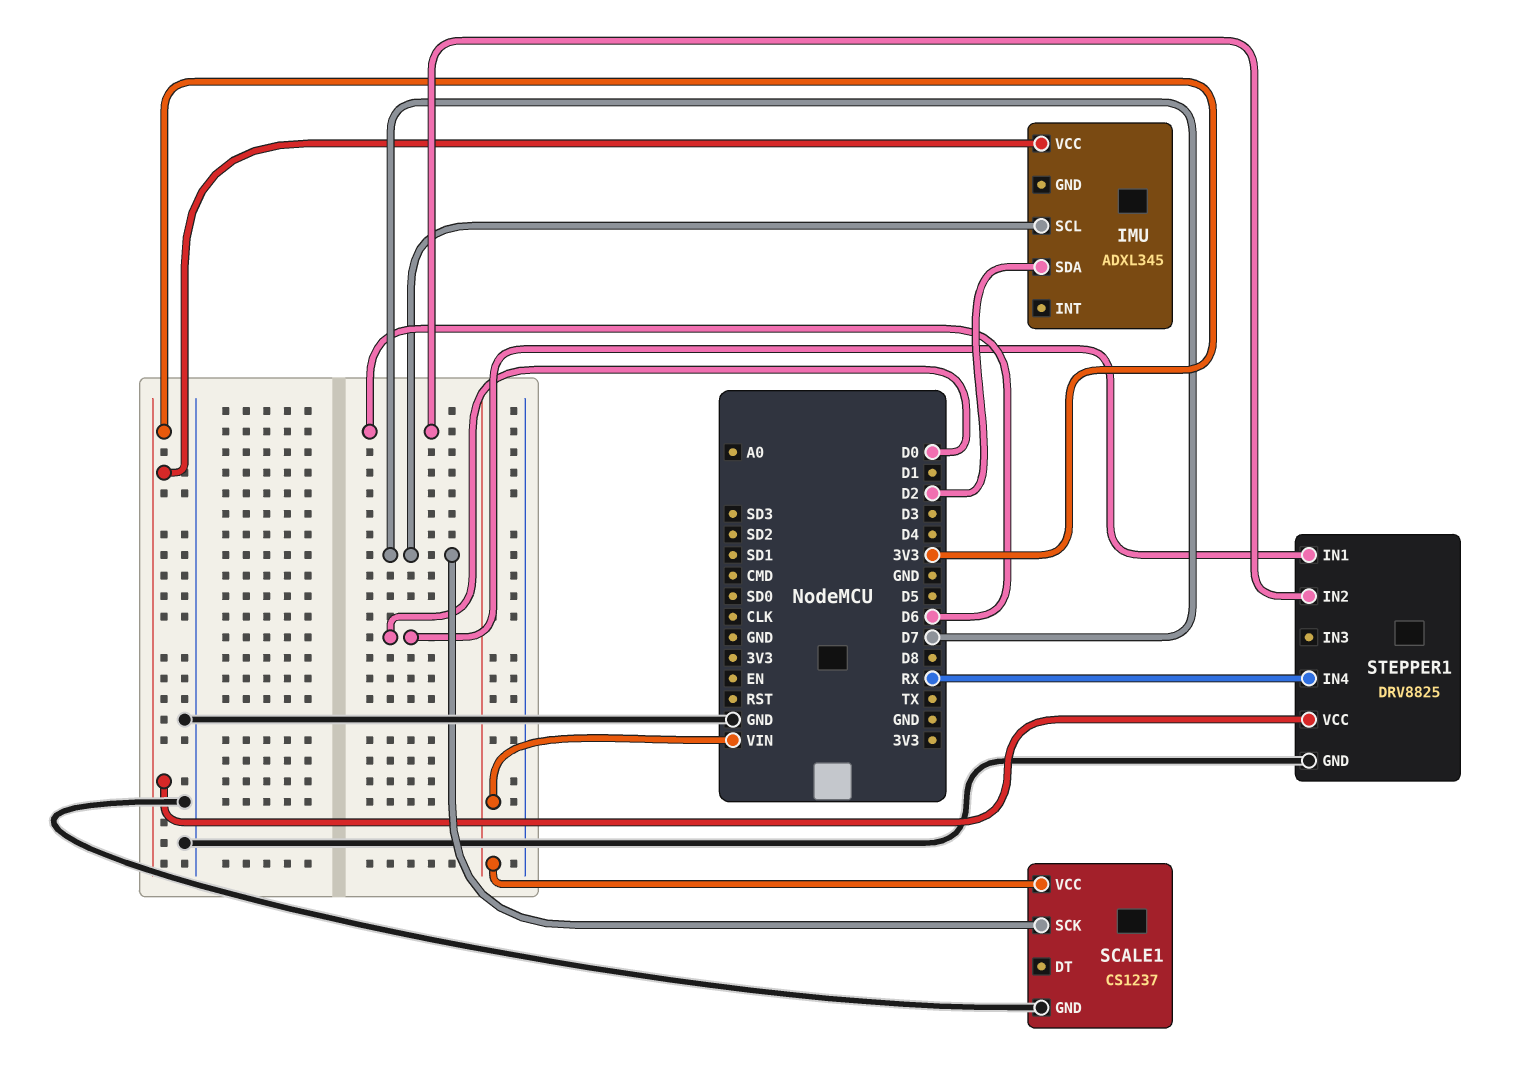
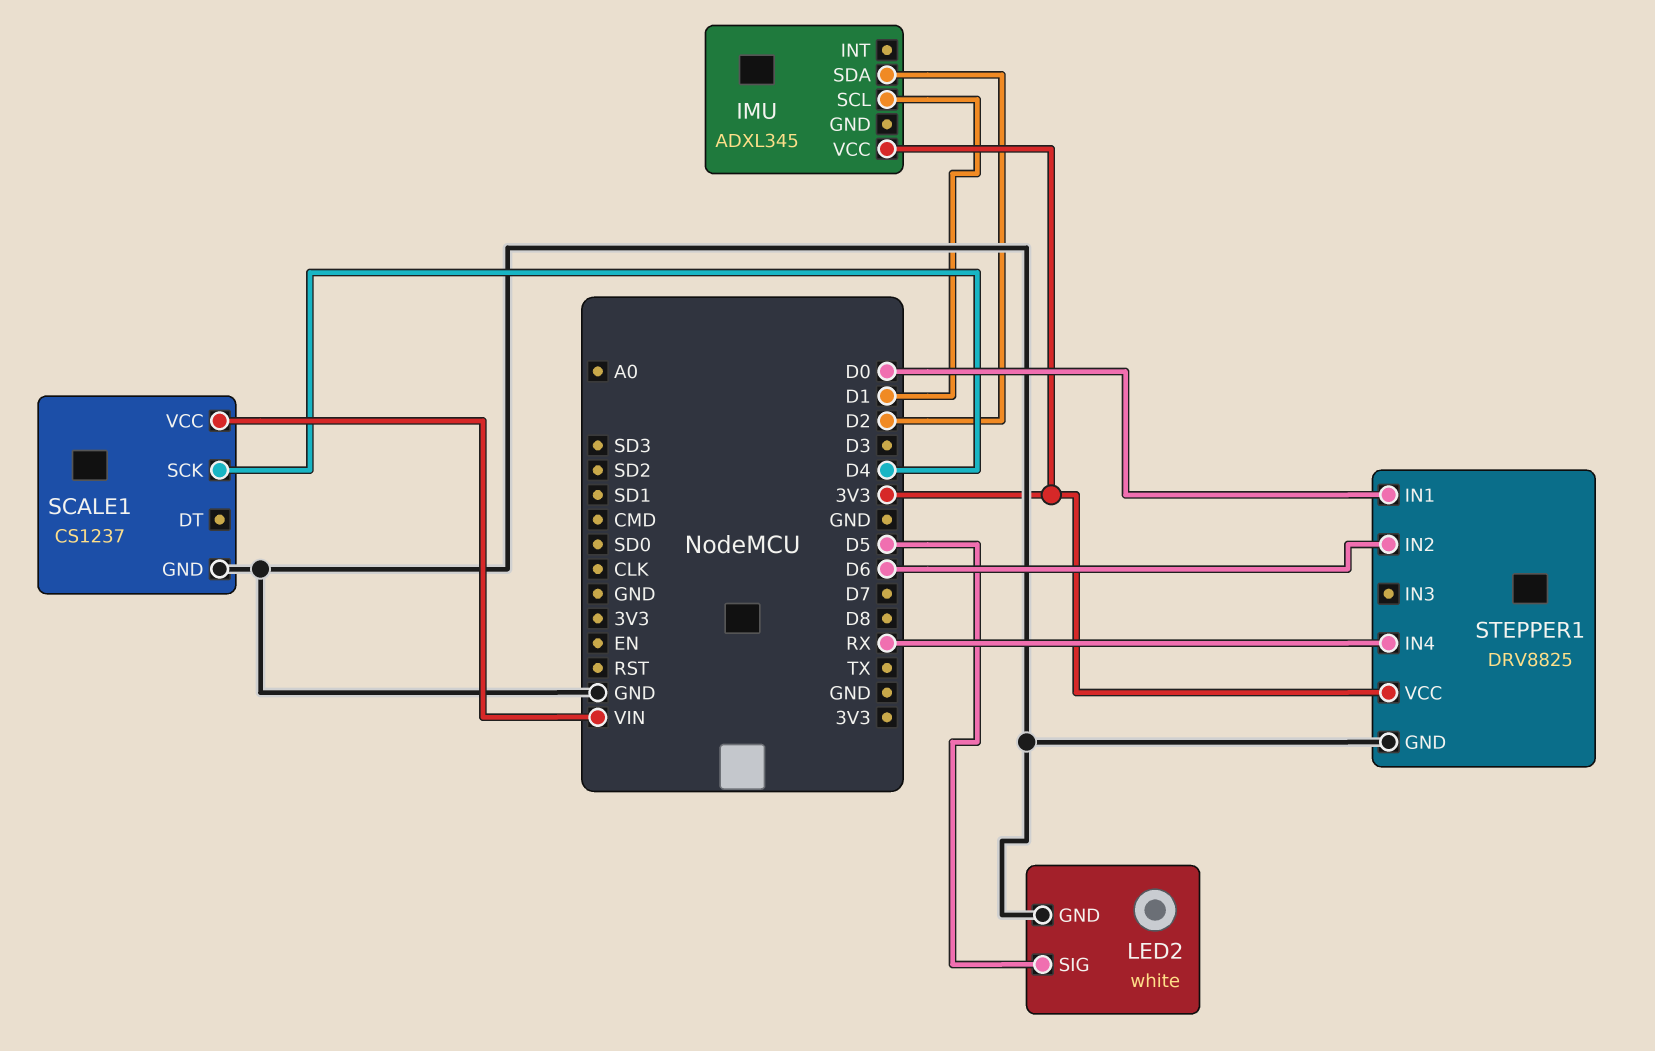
IMU pin SCL: D7 -> D1
LED2: none -> white
LED2 pin GND: none -> GND
LED2 pin SIG: none -> D5
SCALE1 pin SCK: D7 -> D4

